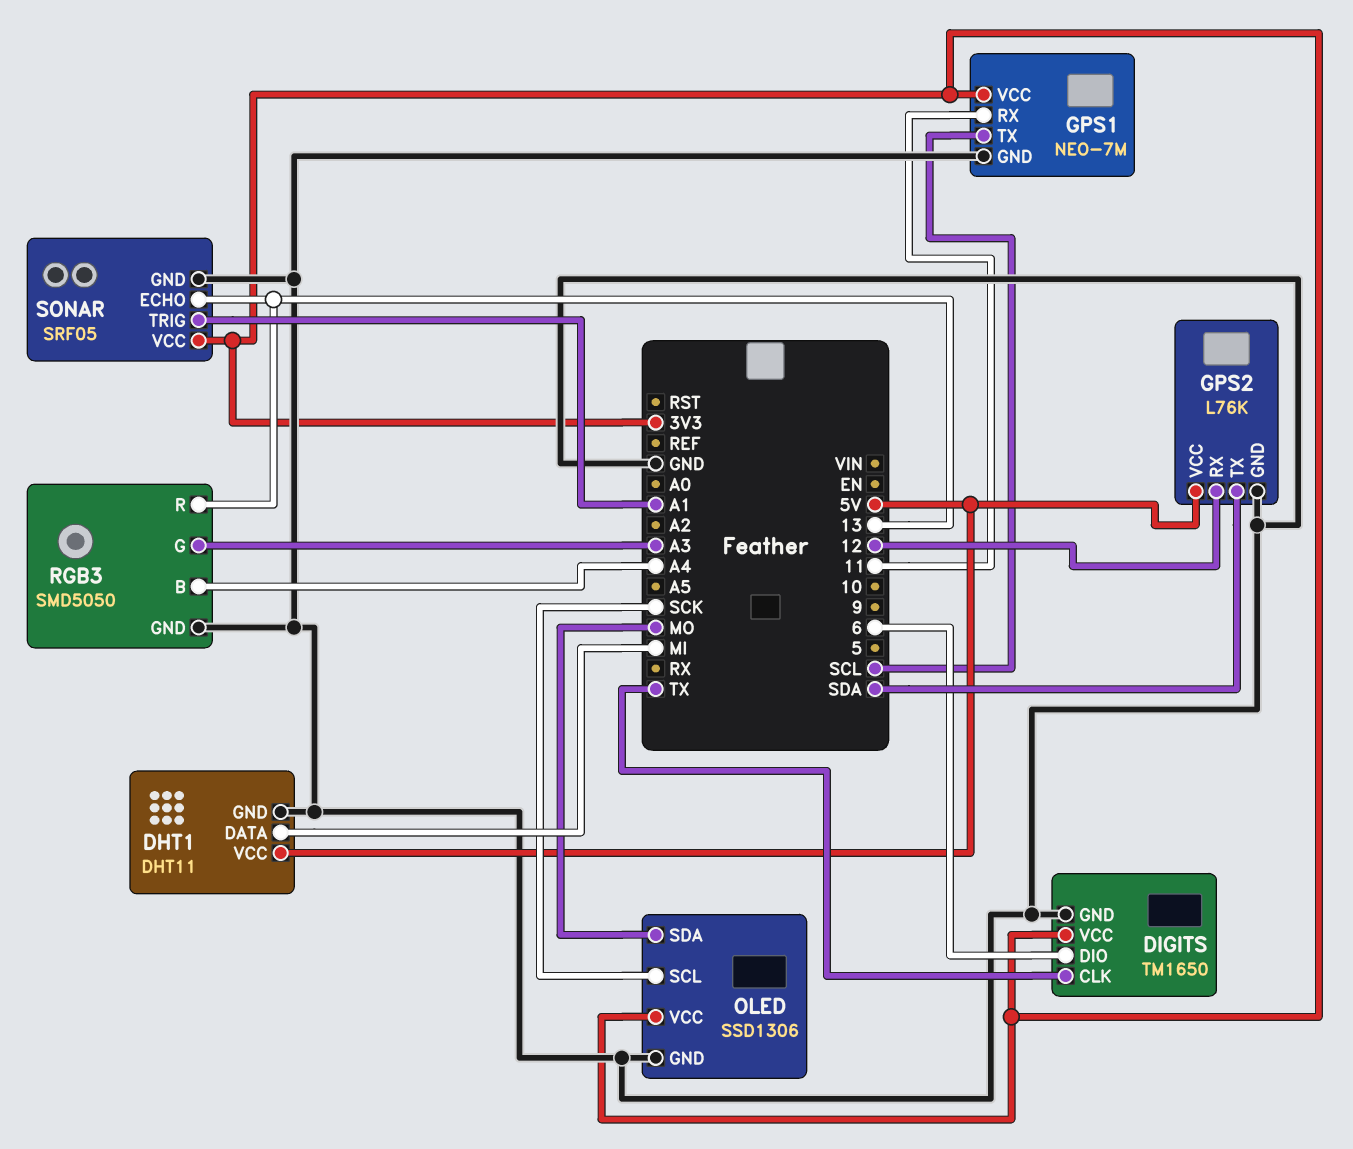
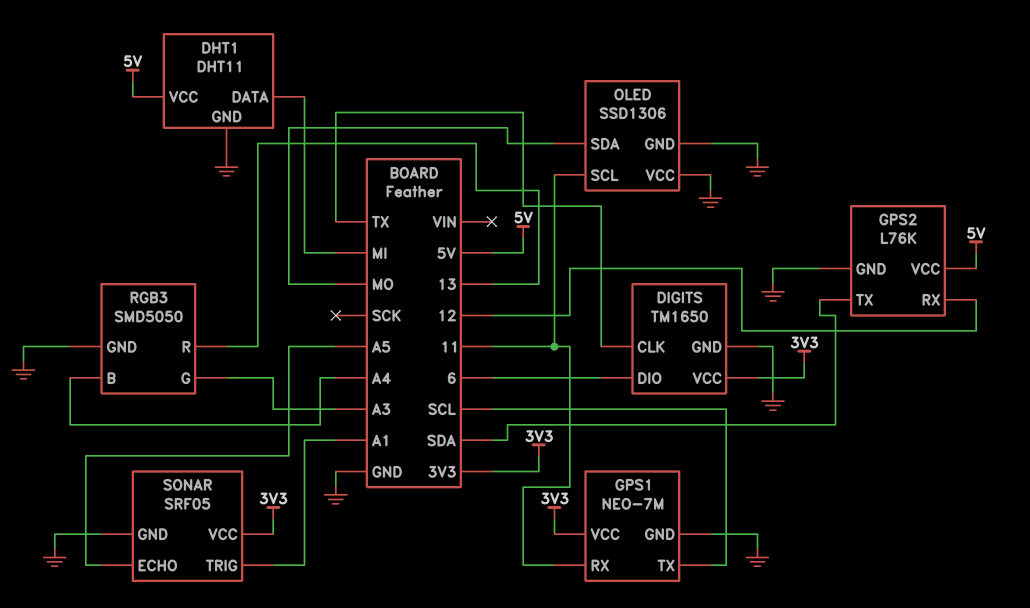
OLED pin SCL: SCK -> 11
OLED pin VCC: 3V3 -> GND
SONAR pin ECHO: 13 -> A5

